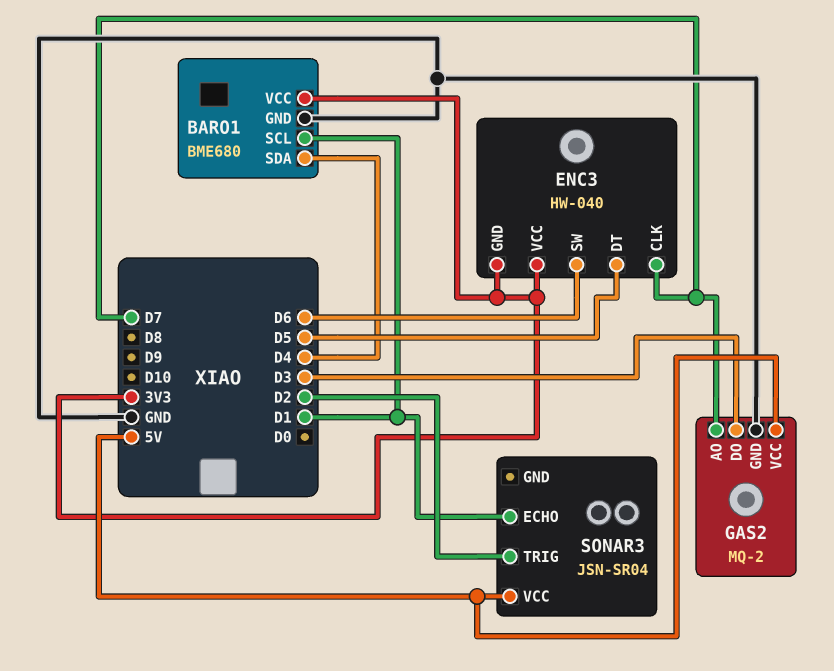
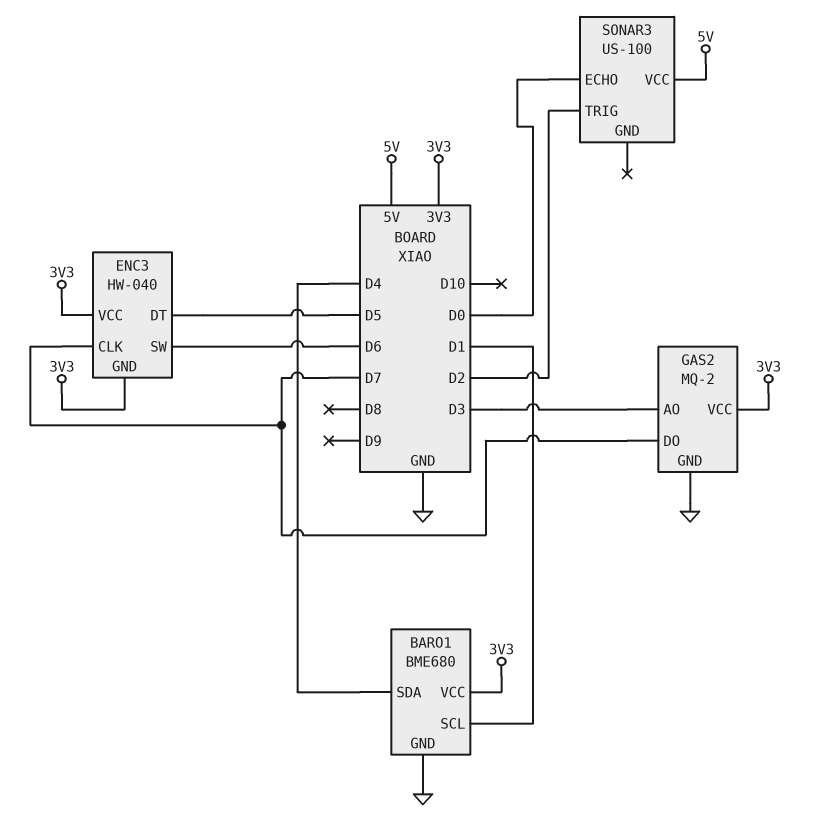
GAS2 pin AO: D7 -> D3
GAS2 pin DO: D3 -> D7
GAS2 pin VCC: 5V -> 3V3
SONAR3: JSN-SR04 -> US-100
SONAR3 pin ECHO: D1 -> D0

